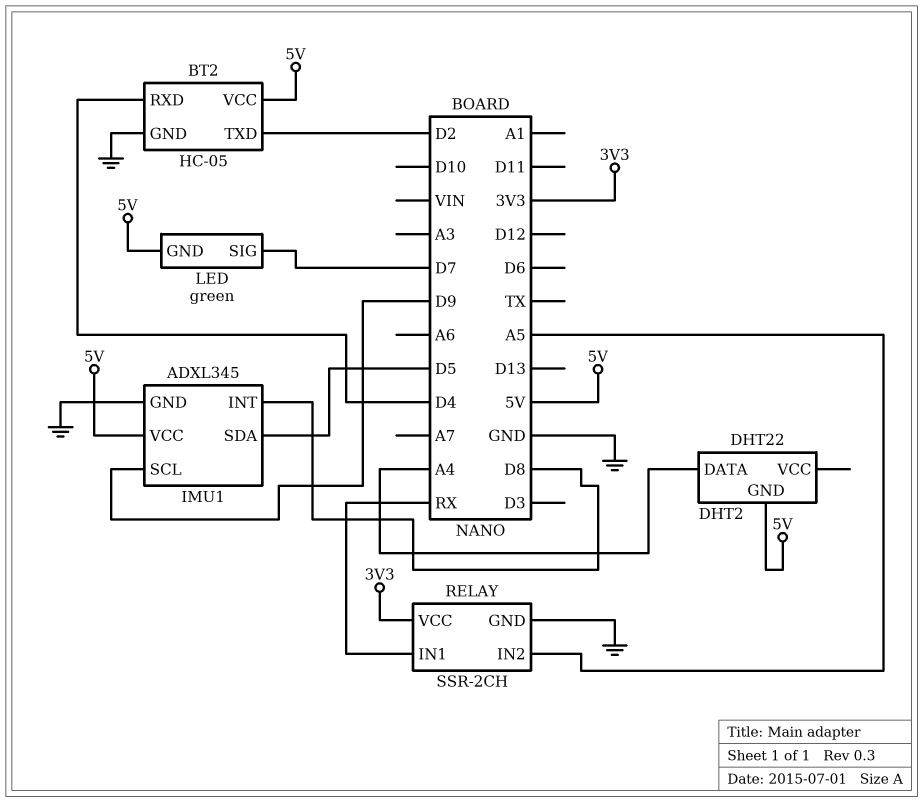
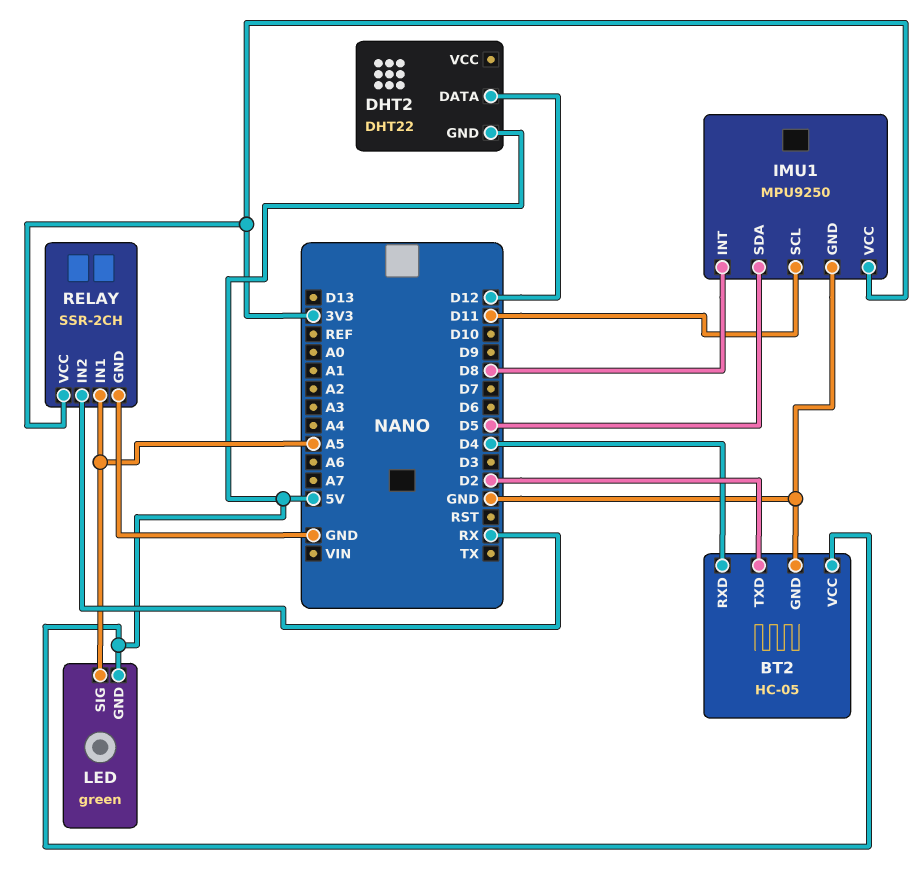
DHT2 pin DATA: A4 -> D12
IMU1: ADXL345 -> MPU9250
IMU1 pin SCL: D9 -> D11
IMU1 pin VCC: 5V -> 3V3
LED pin SIG: D7 -> A5
RELAY pin IN1: RX -> A5
RELAY pin IN2: A5 -> RX

